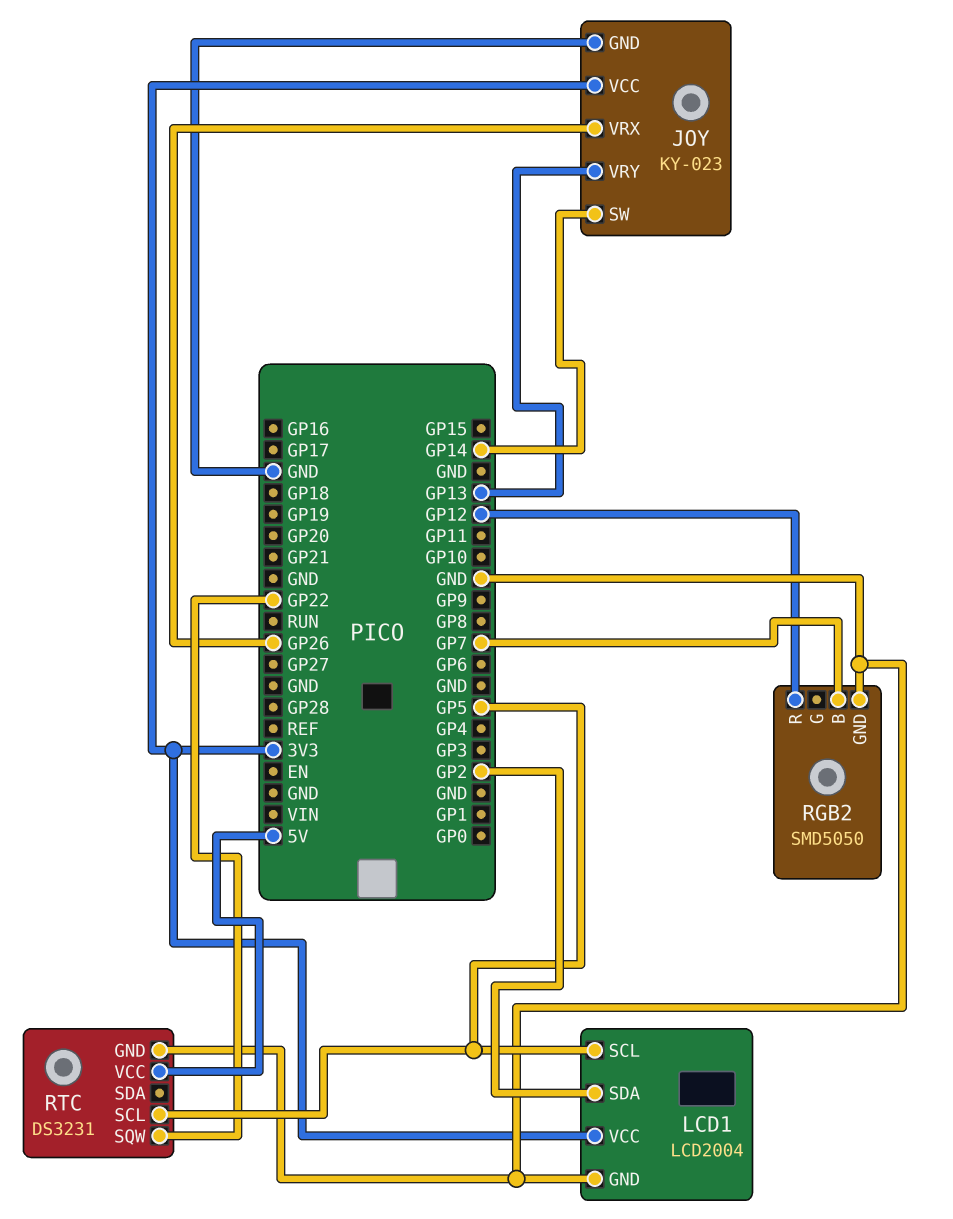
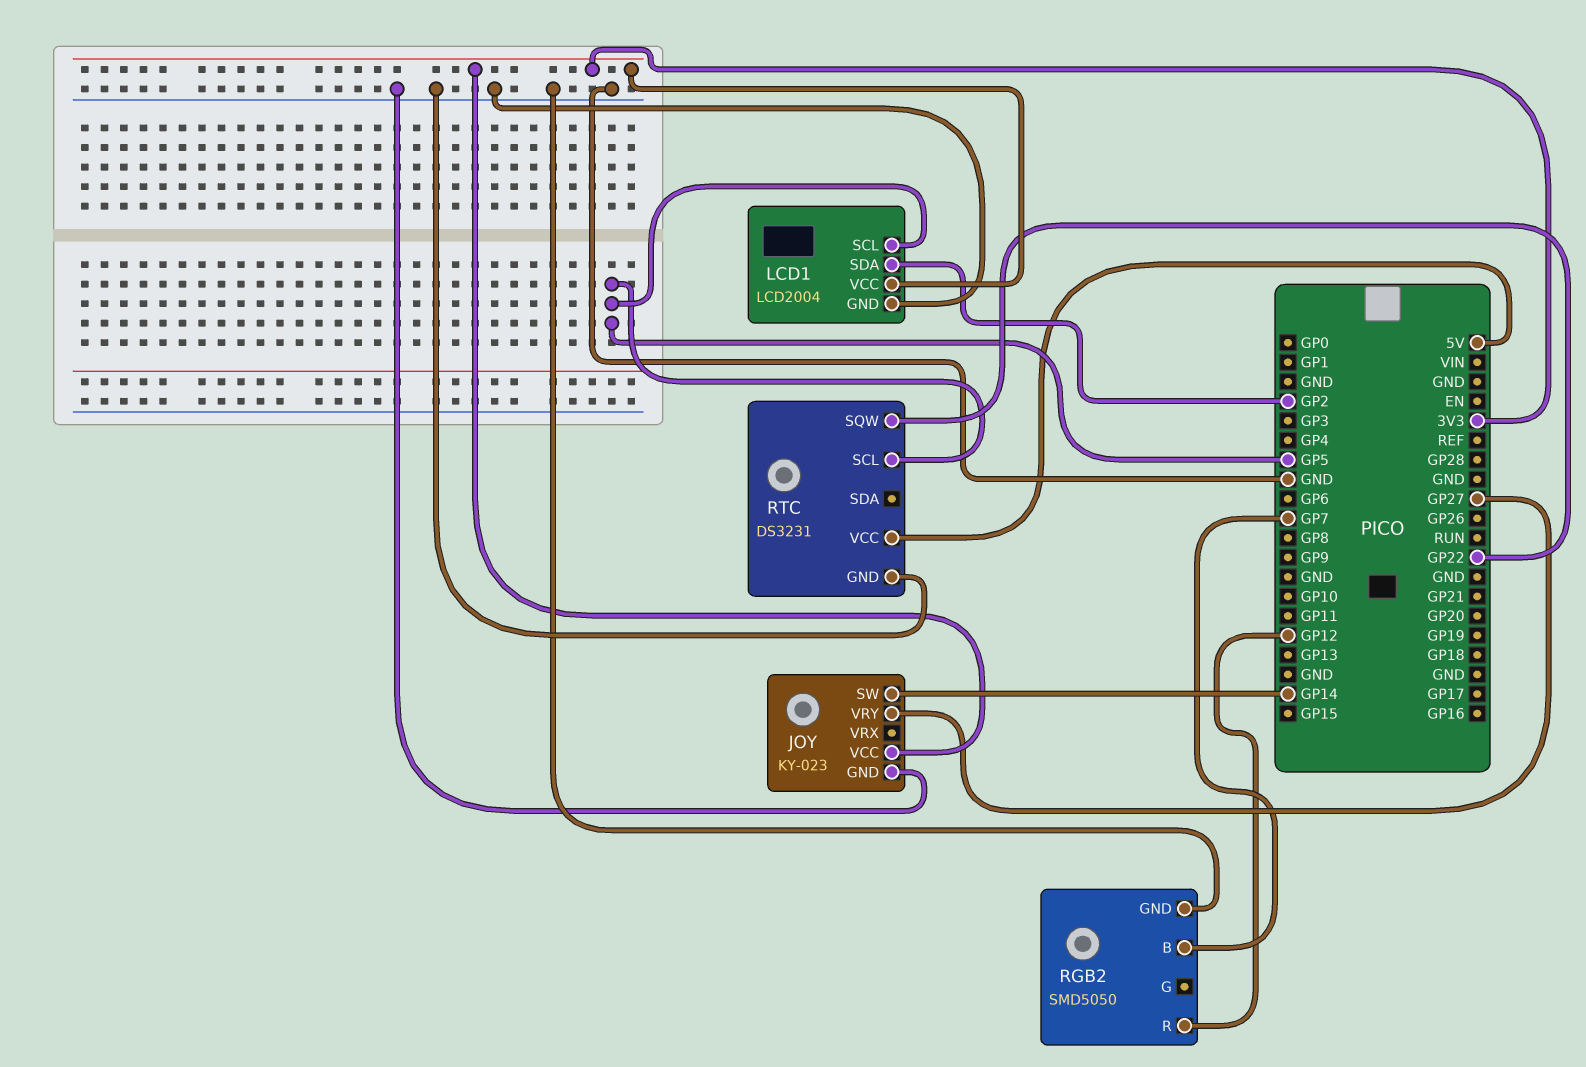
JOY pin VRX: GP26 -> none
JOY pin VRY: GP13 -> GP27

